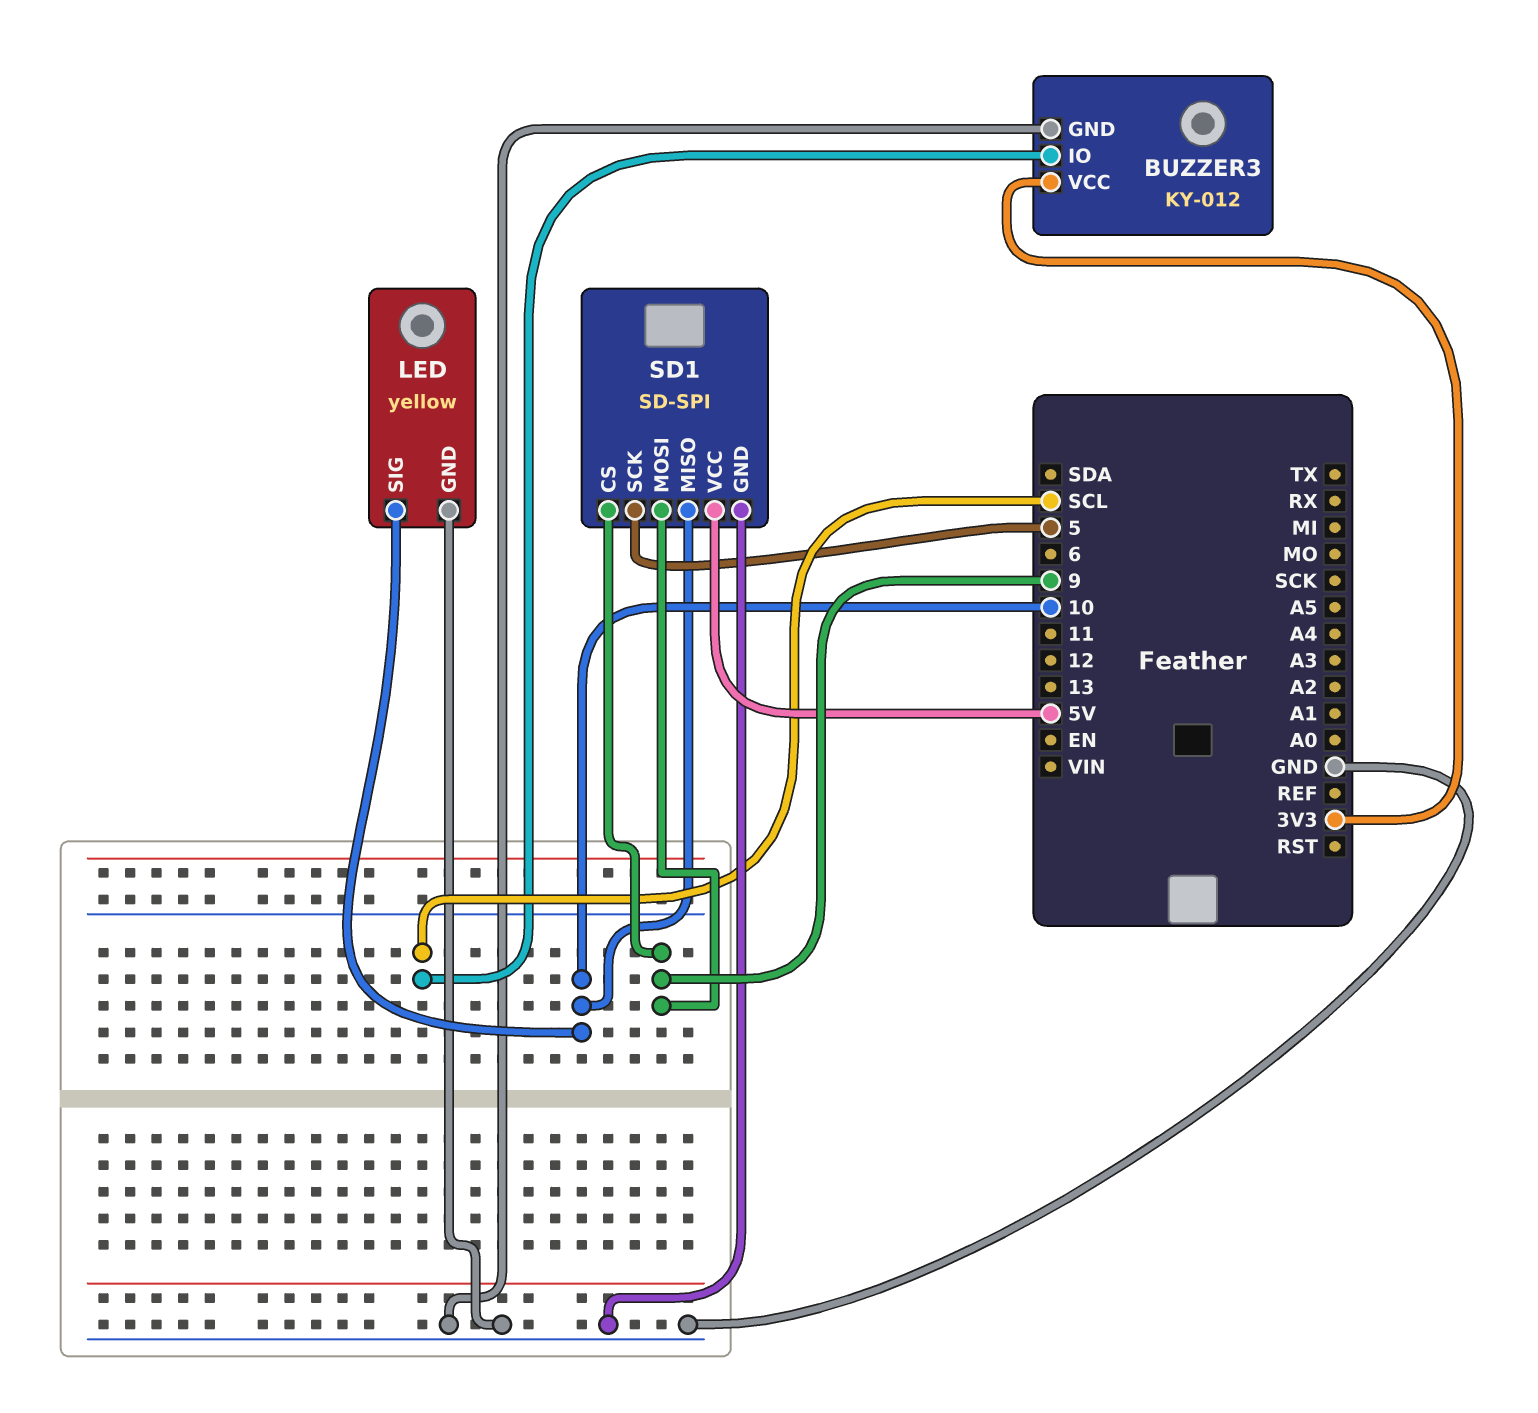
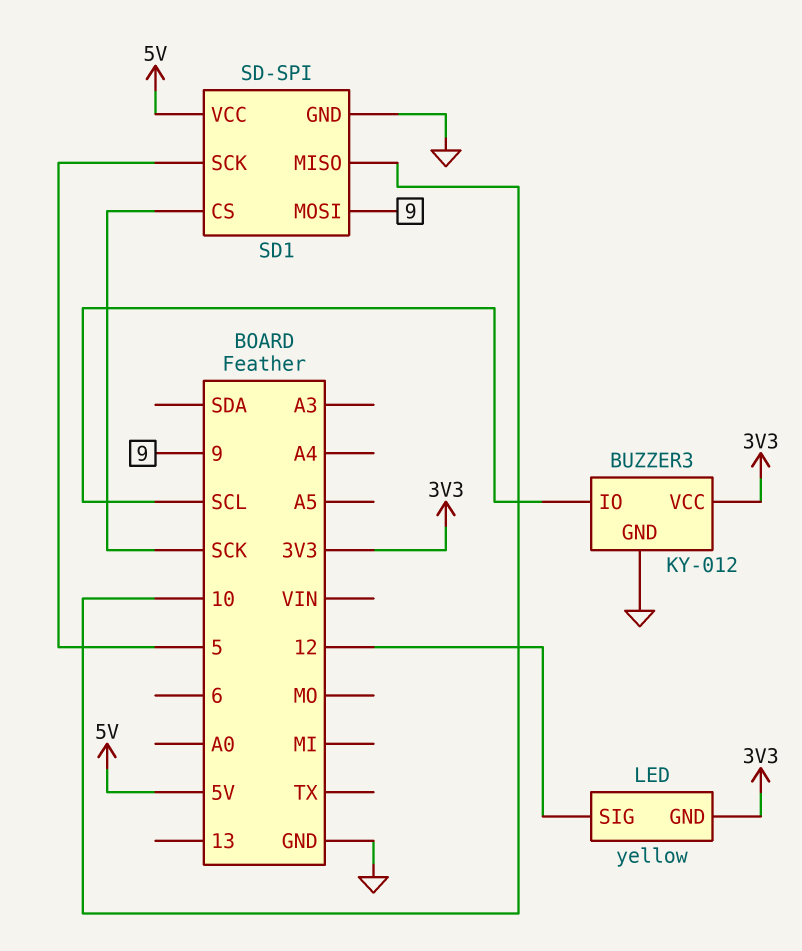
LED pin GND: GND -> 3V3
LED pin SIG: 10 -> 12
SD1 pin CS: 9 -> SCK

